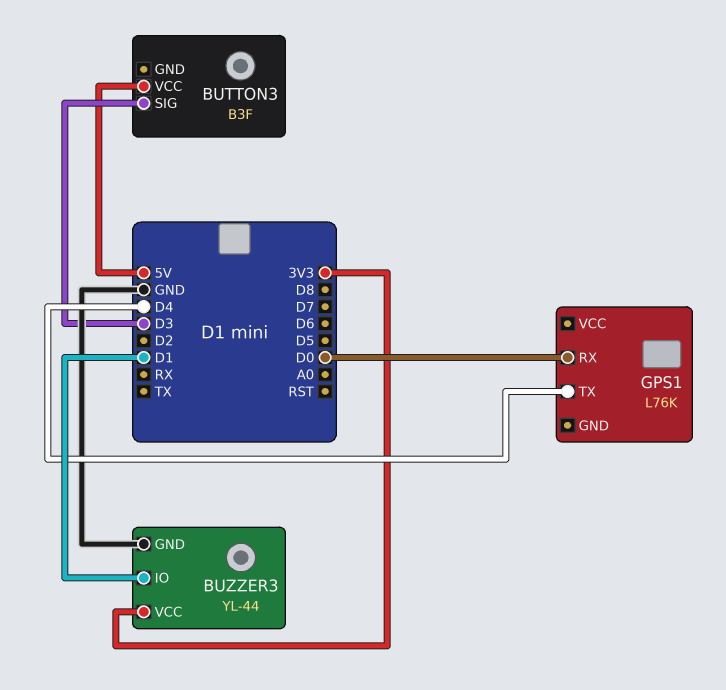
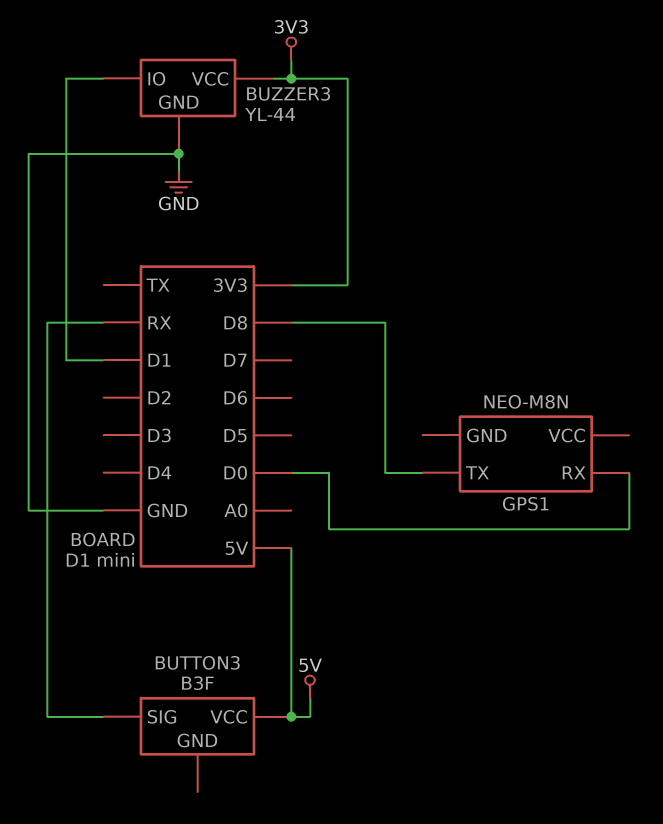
BUTTON3 pin SIG: D3 -> RX
GPS1: L76K -> NEO-M8N
GPS1 pin TX: D4 -> D8

